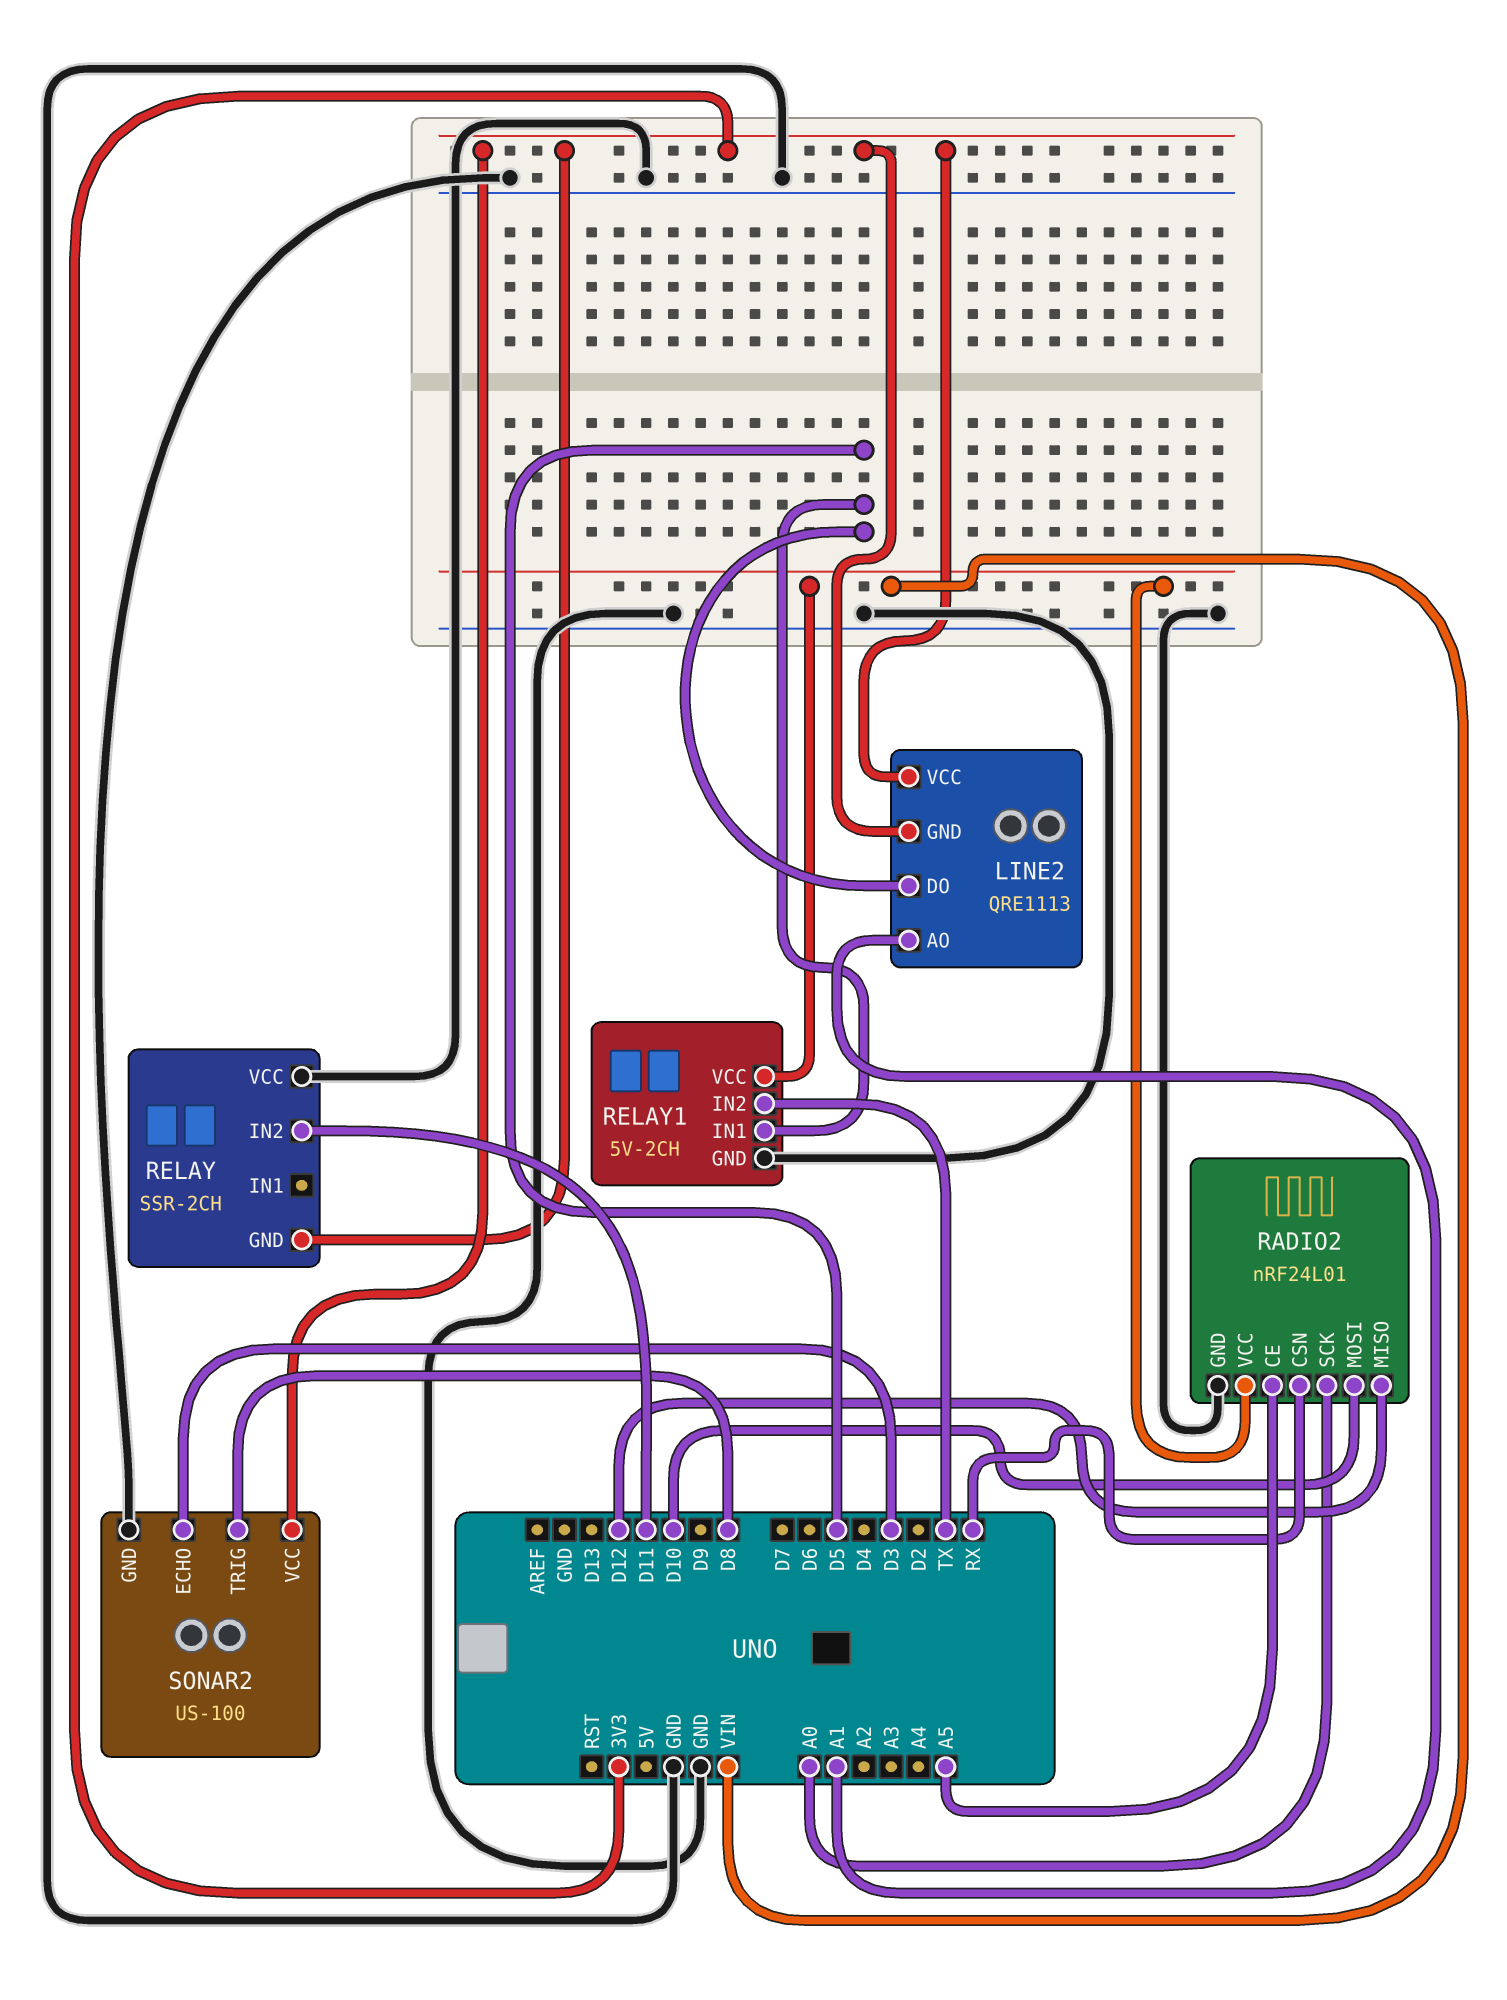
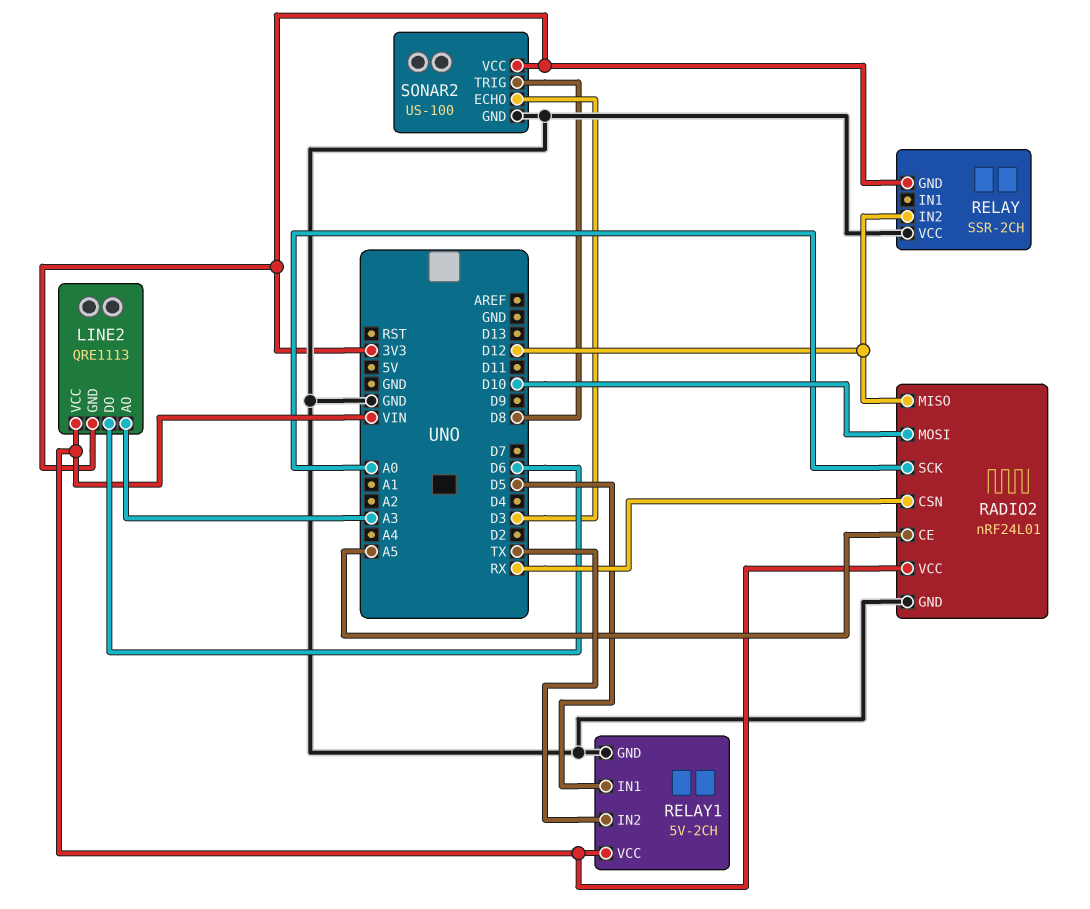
LINE2 pin AO: A1 -> A3
LINE2 pin DO: D5 -> D6
LINE2 pin VCC: 3V3 -> VIN
RELAY pin IN2: D11 -> D12

